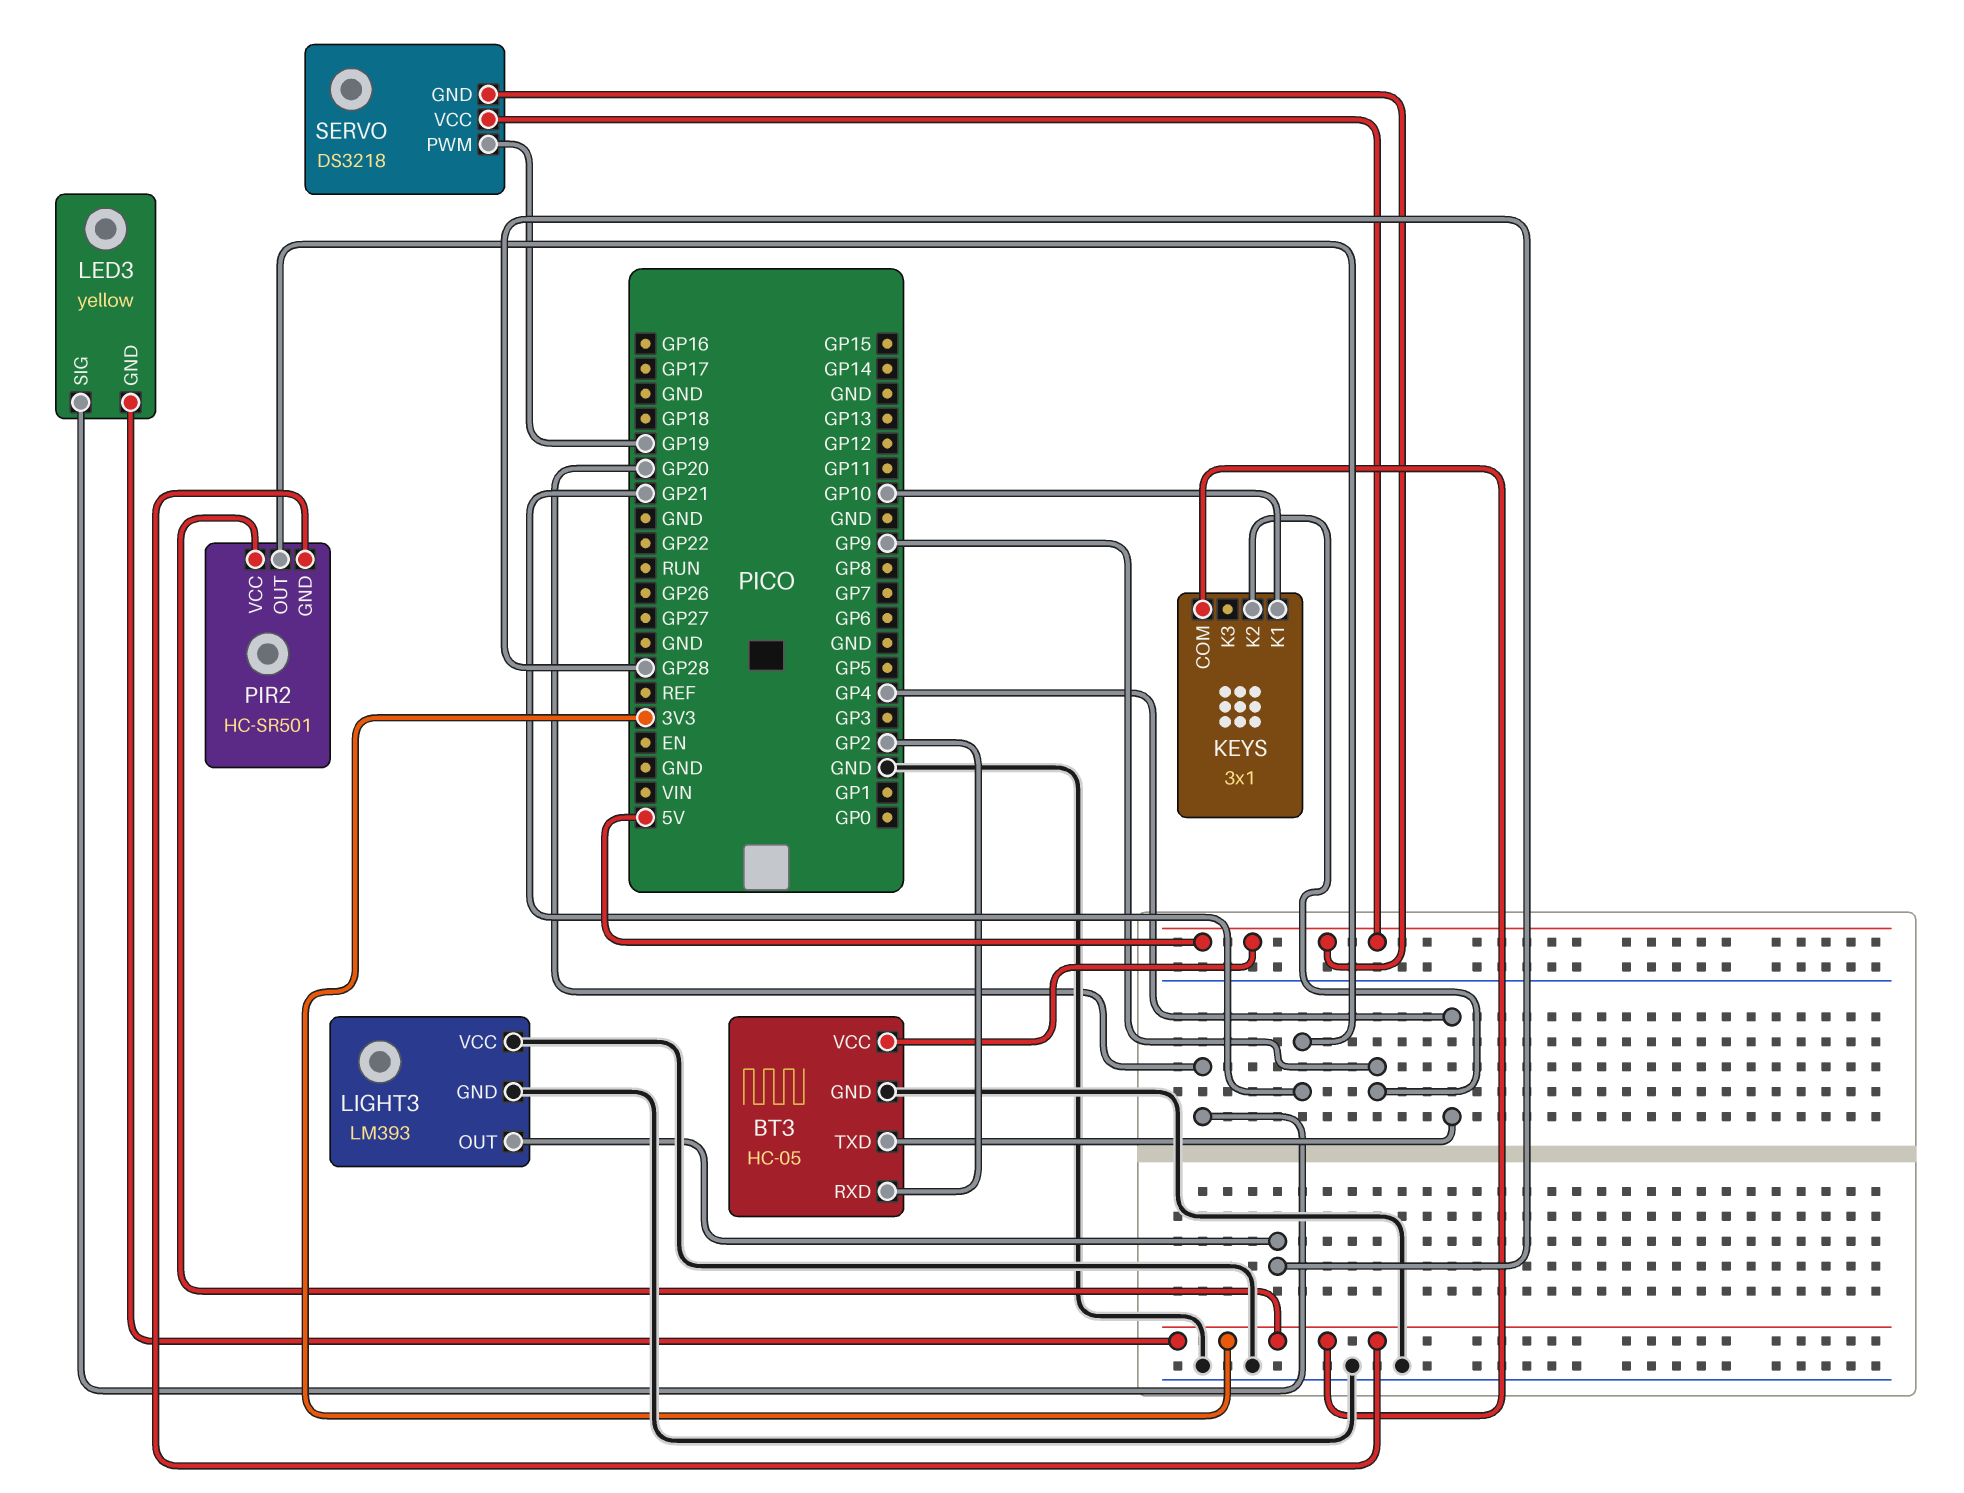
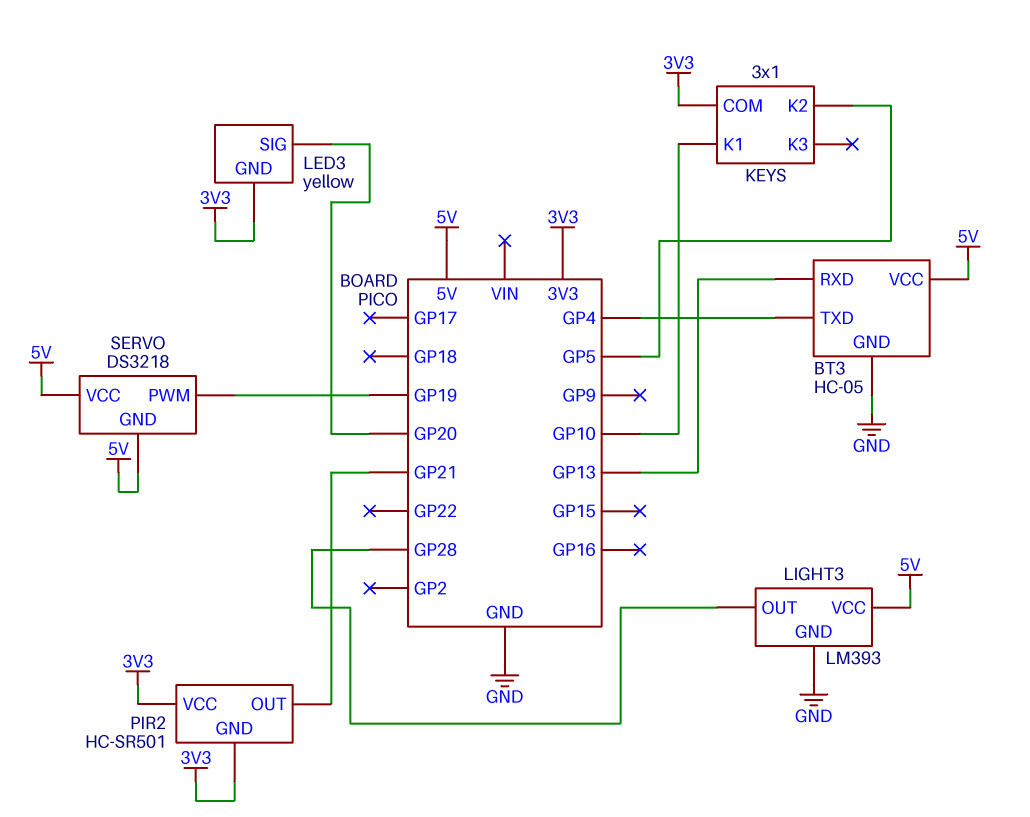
BT3 pin RXD: GP2 -> GP13
KEYS pin K2: GP9 -> GP5
LIGHT3 pin VCC: GND -> 5V

